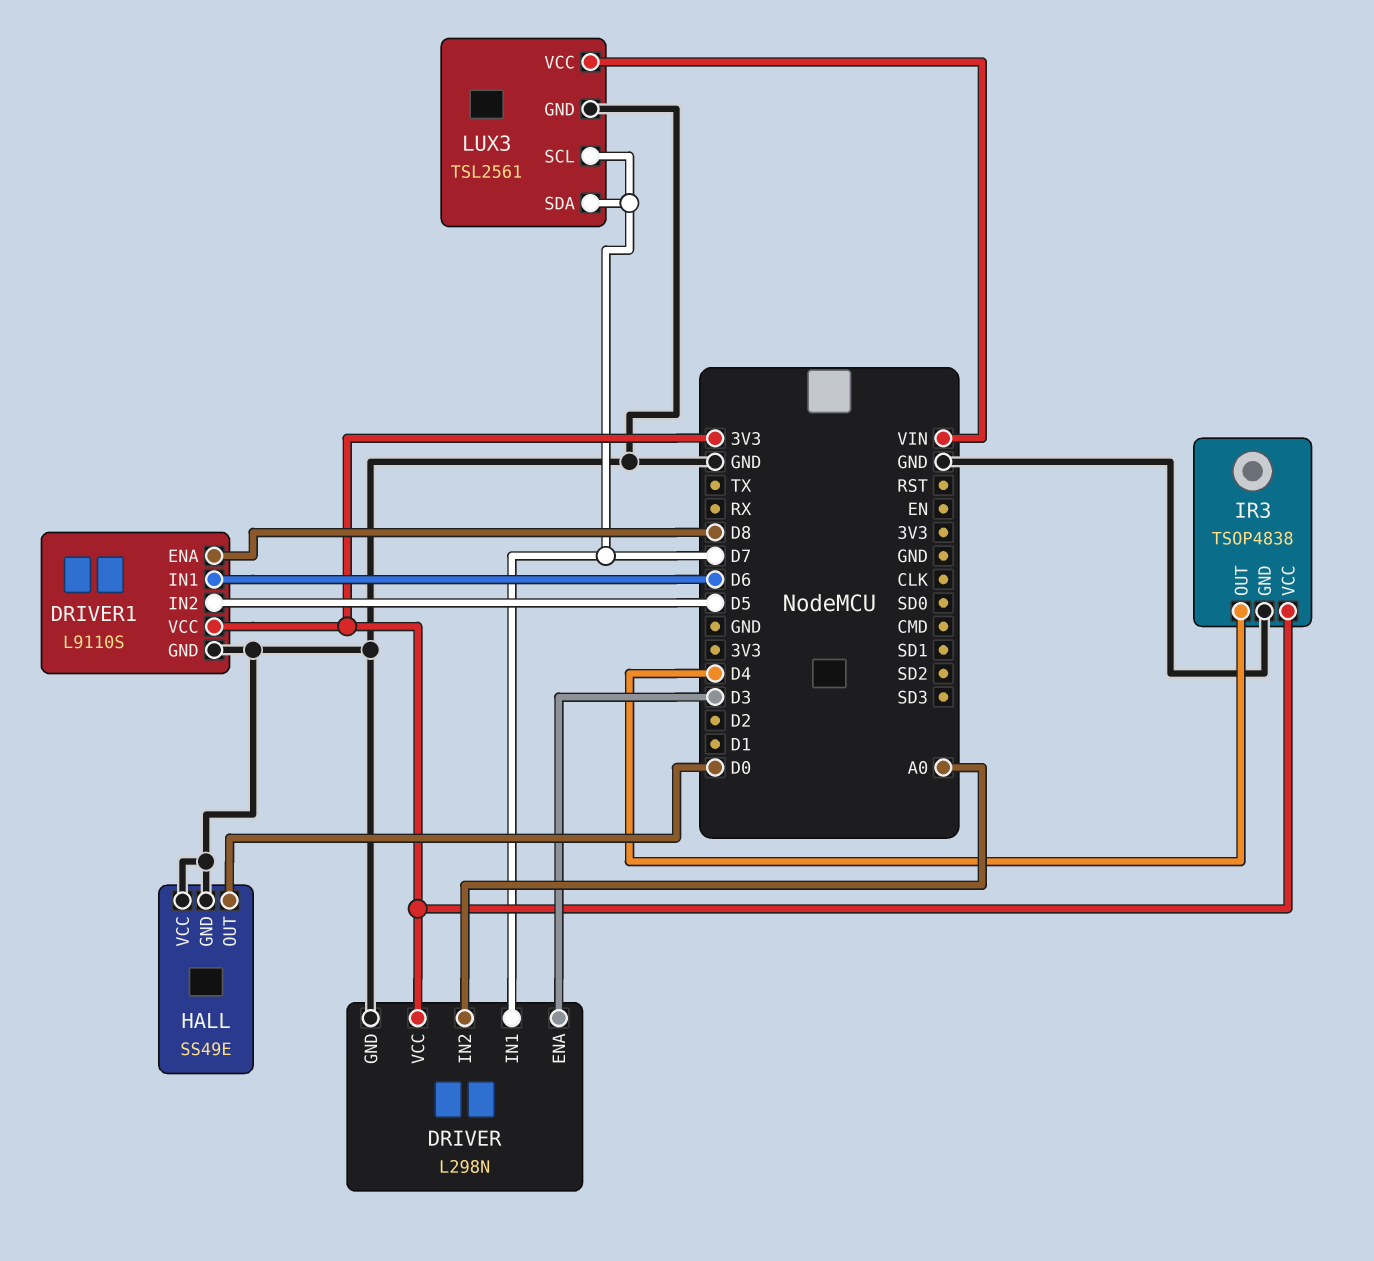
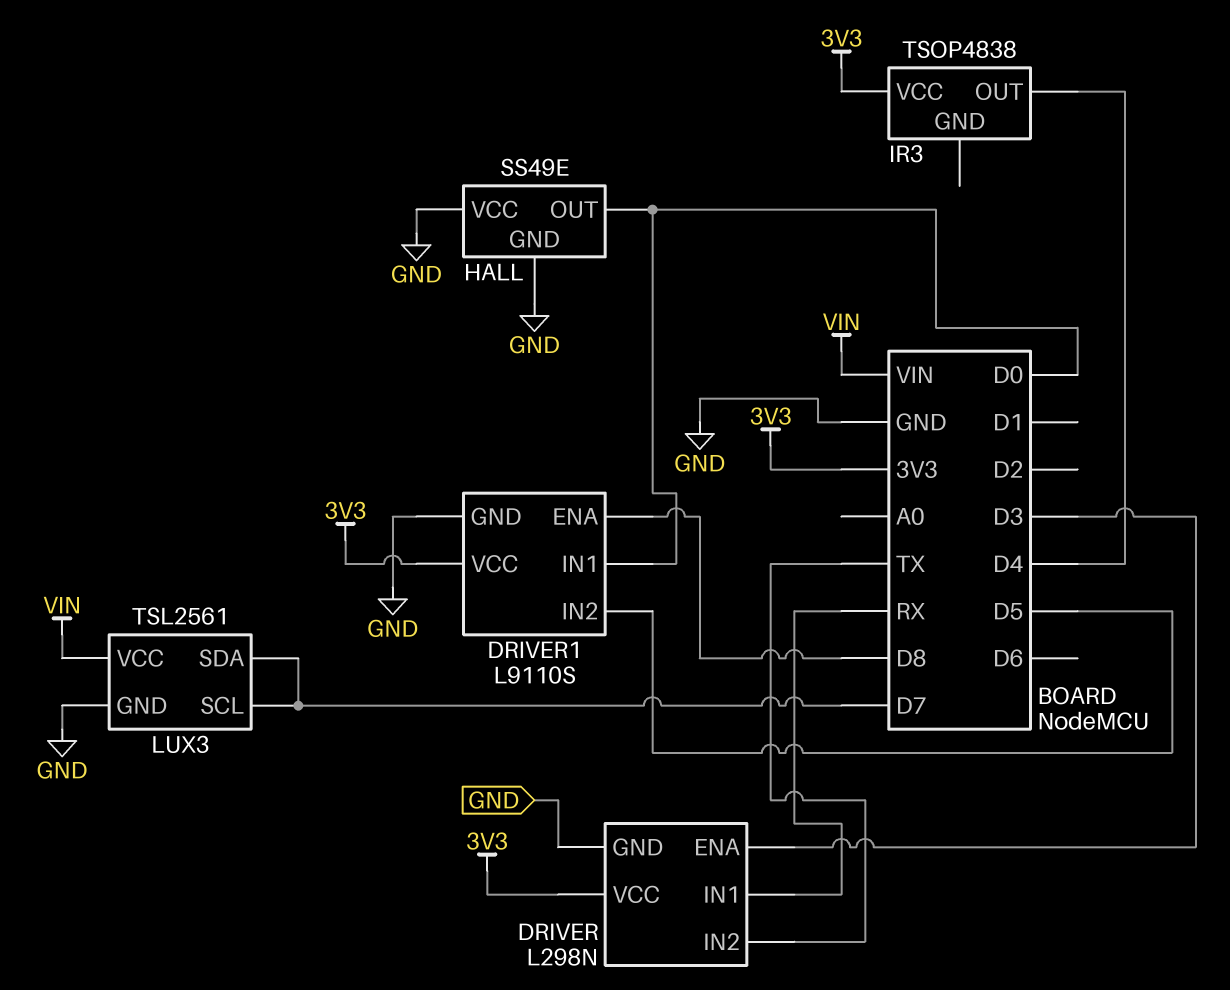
DRIVER pin IN1: D7 -> RX
DRIVER pin IN2: A0 -> TX
DRIVER1 pin IN1: D6 -> D0
IR3 pin GND: GND -> none

